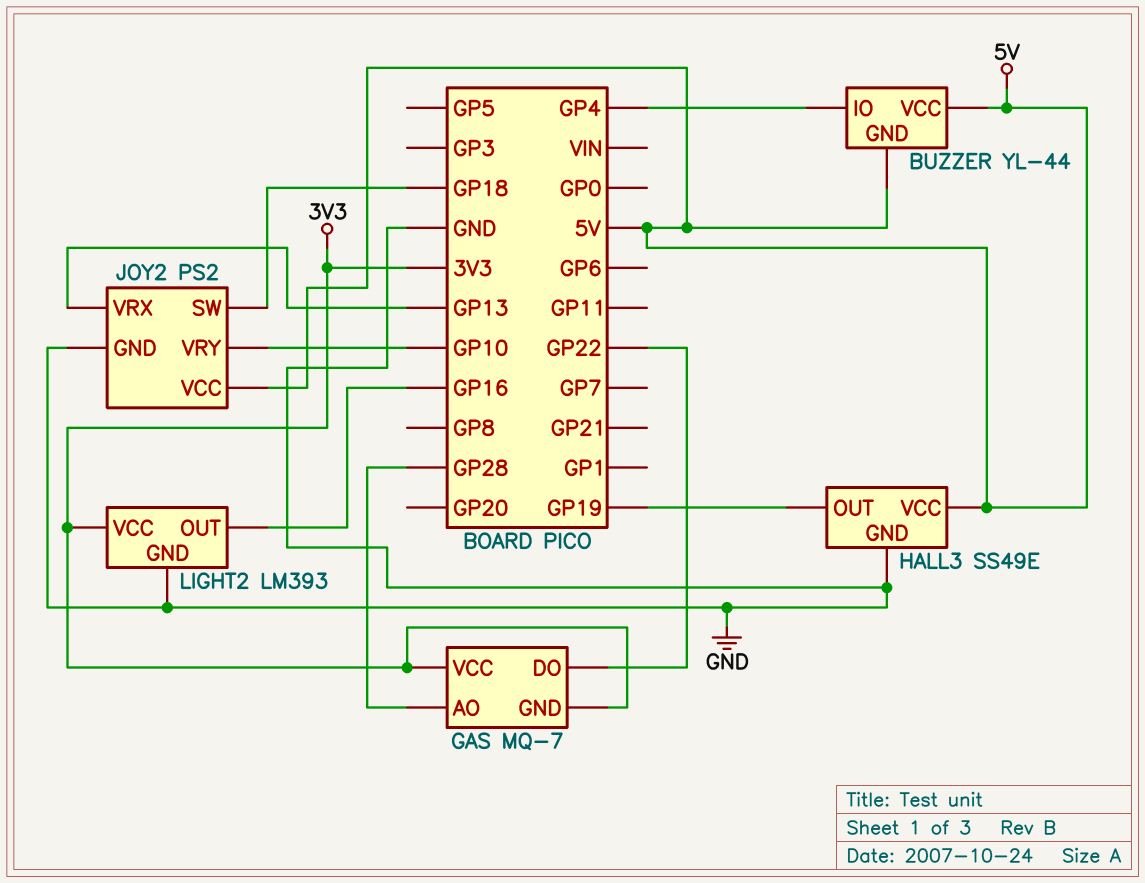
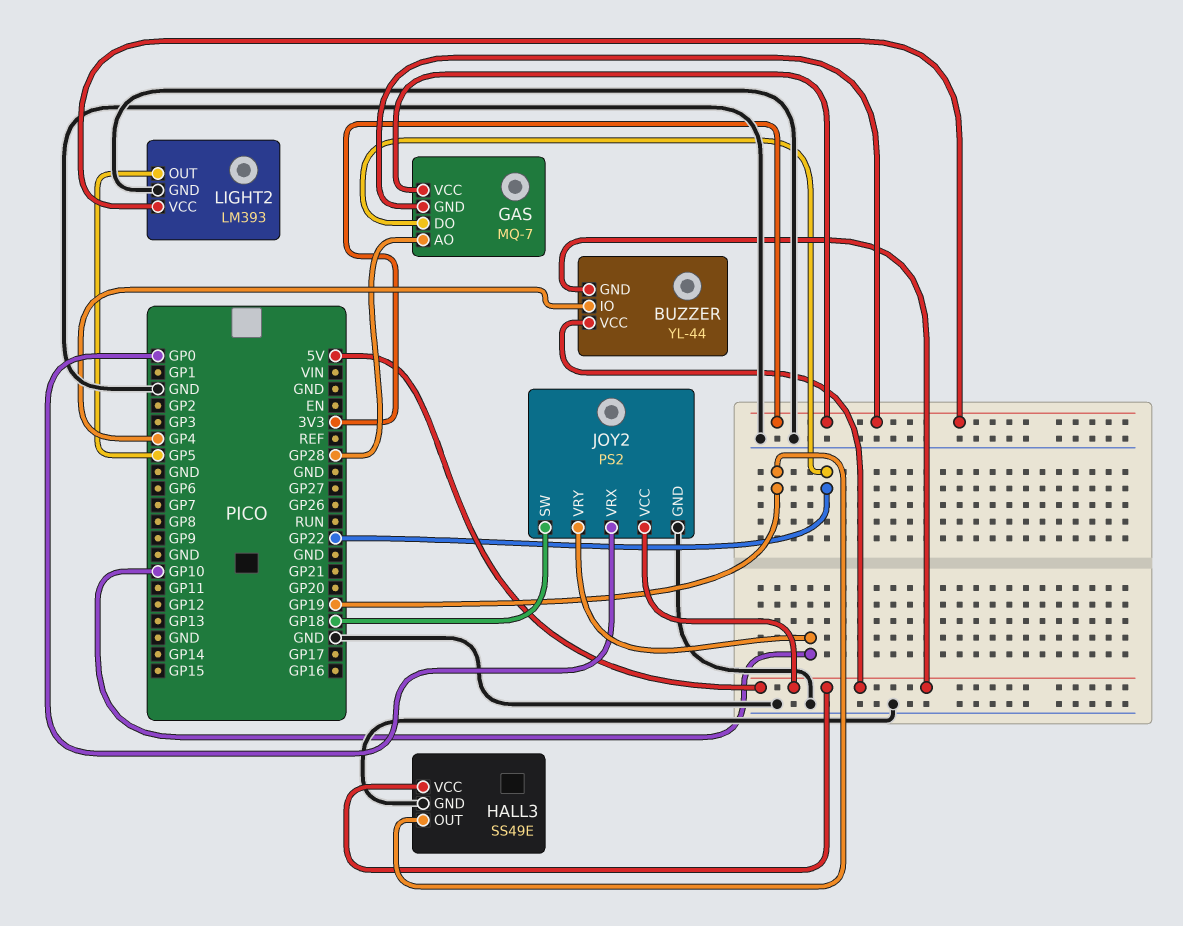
JOY2 pin VRX: GP13 -> GP0
LIGHT2 pin OUT: GP16 -> GP5

